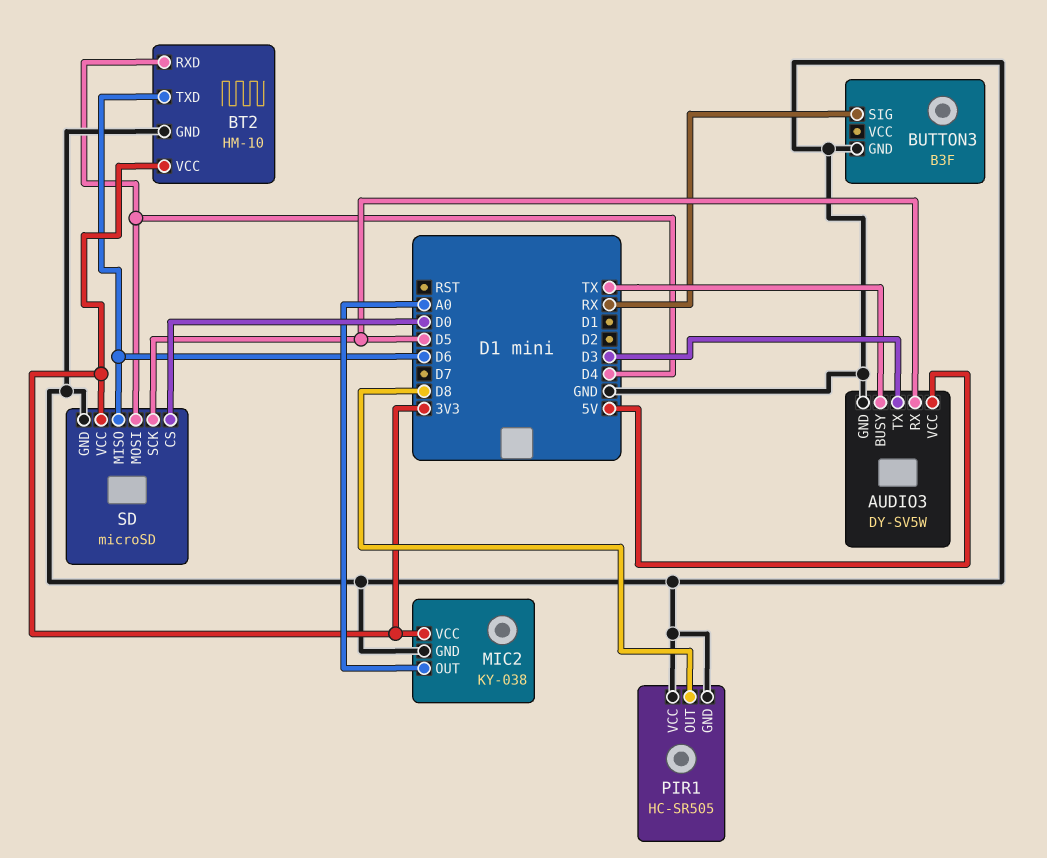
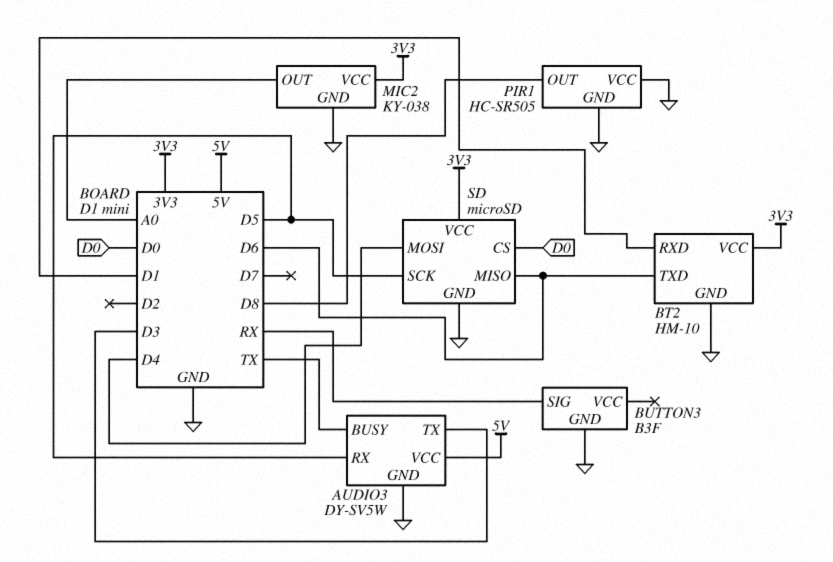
BT2 pin RXD: D4 -> D1

